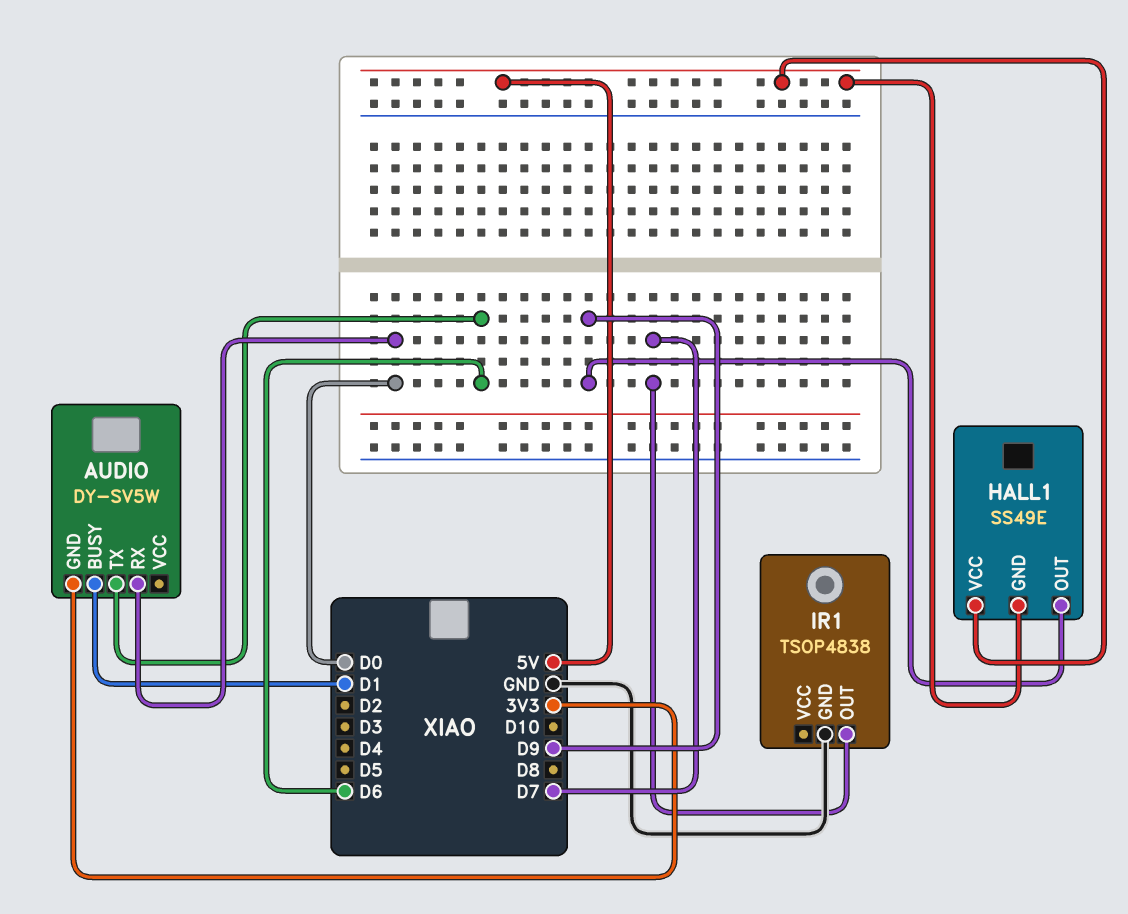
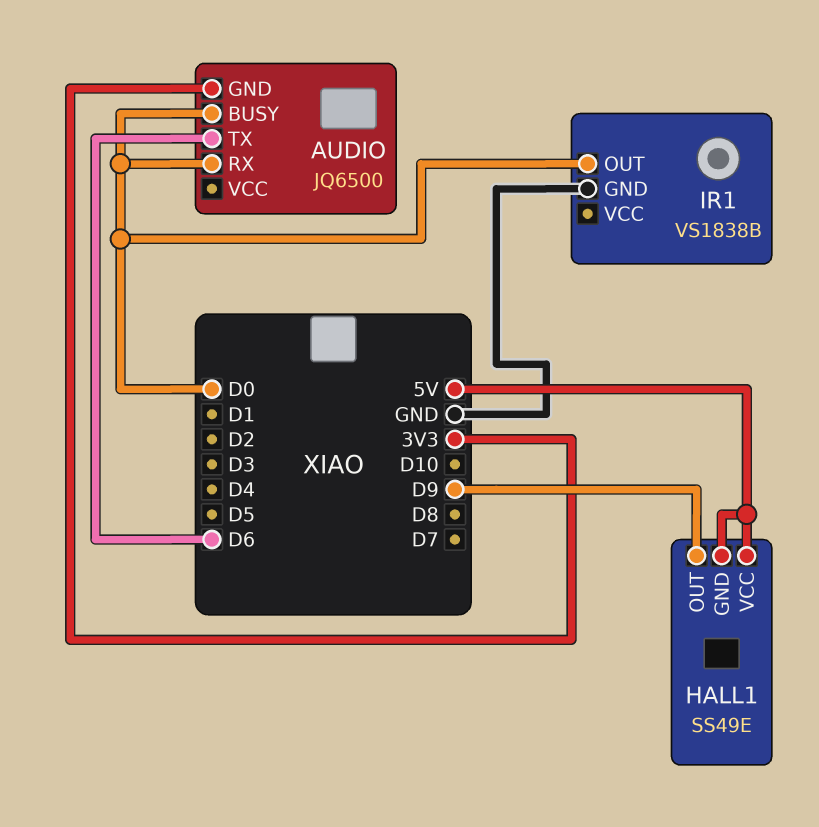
AUDIO: DY-SV5W -> JQ6500
AUDIO pin BUSY: D1 -> D0
IR1: TSOP4838 -> VS1838B
IR1 pin OUT: D7 -> D0

